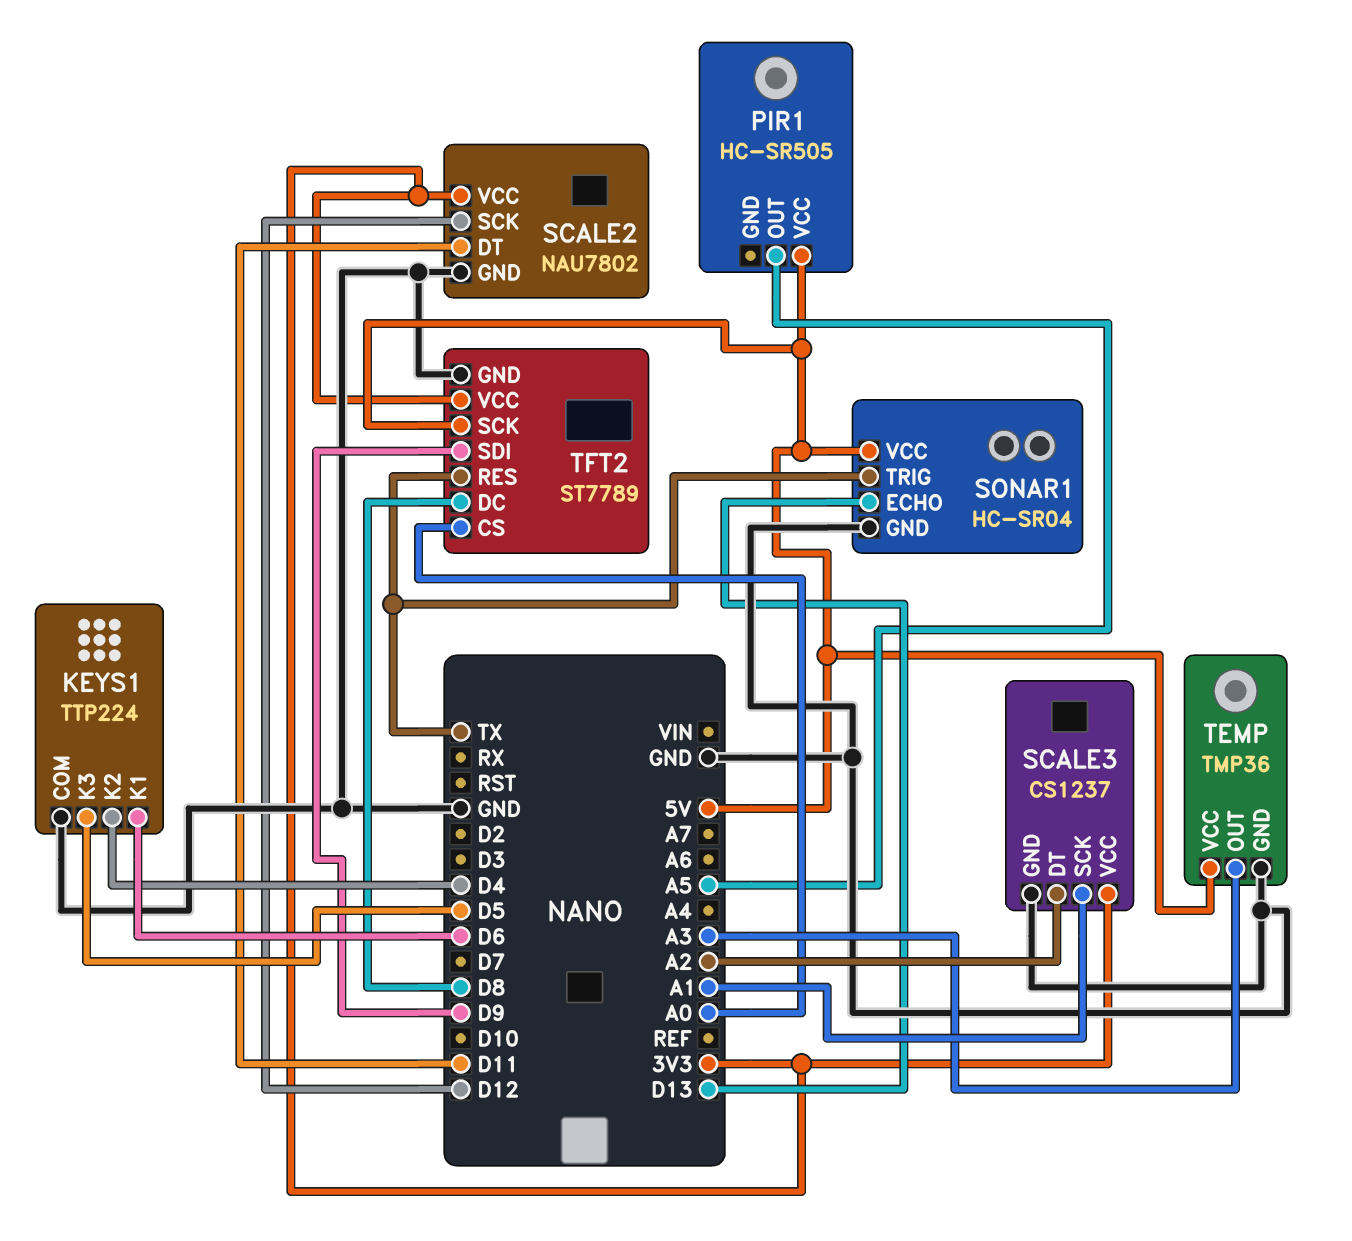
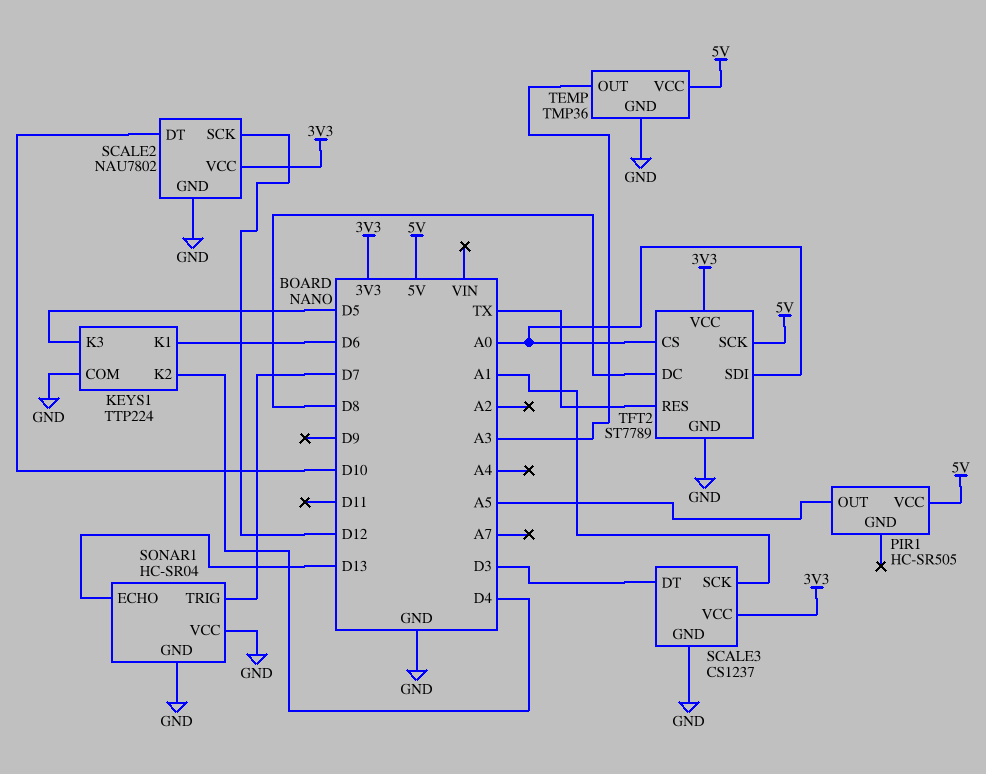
SCALE2 pin DT: D11 -> D10
SCALE3 pin DT: A2 -> D3
SONAR1 pin TRIG: TX -> D7
SONAR1 pin VCC: 5V -> GND
TFT2 pin SDI: D9 -> A0

